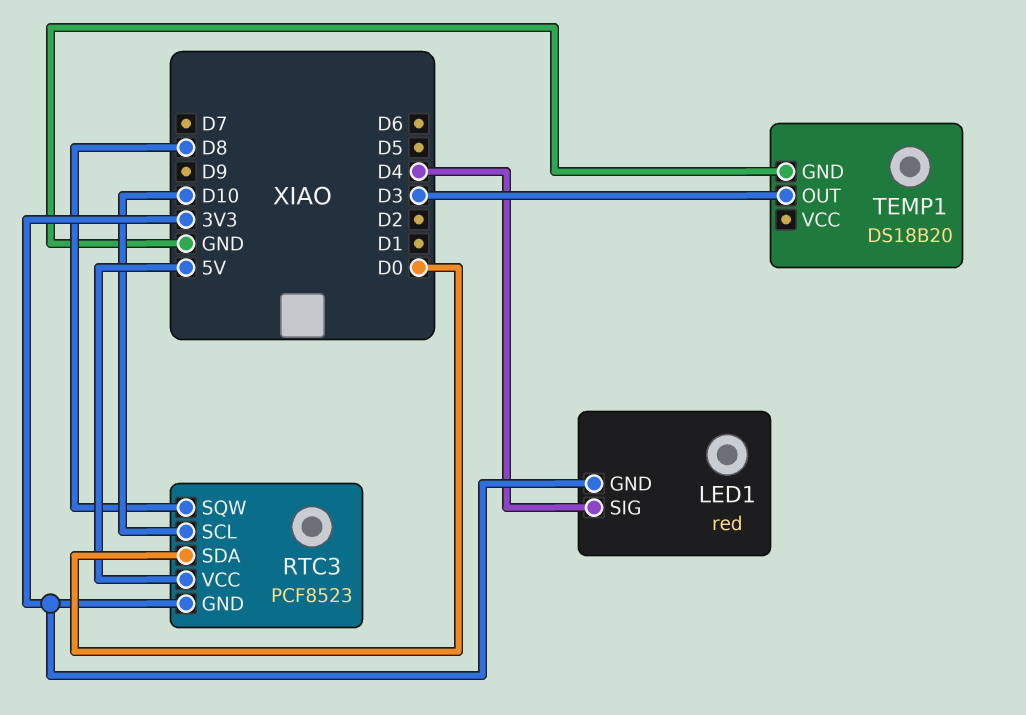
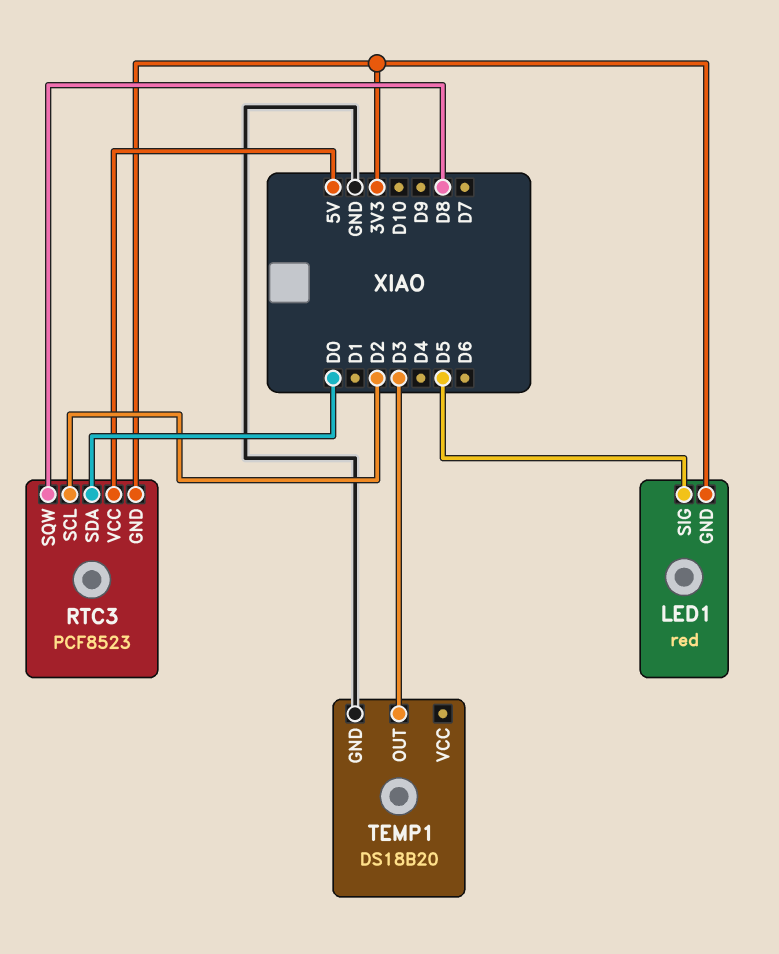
LED1 pin SIG: D4 -> D5
RTC3 pin SCL: D10 -> D2

